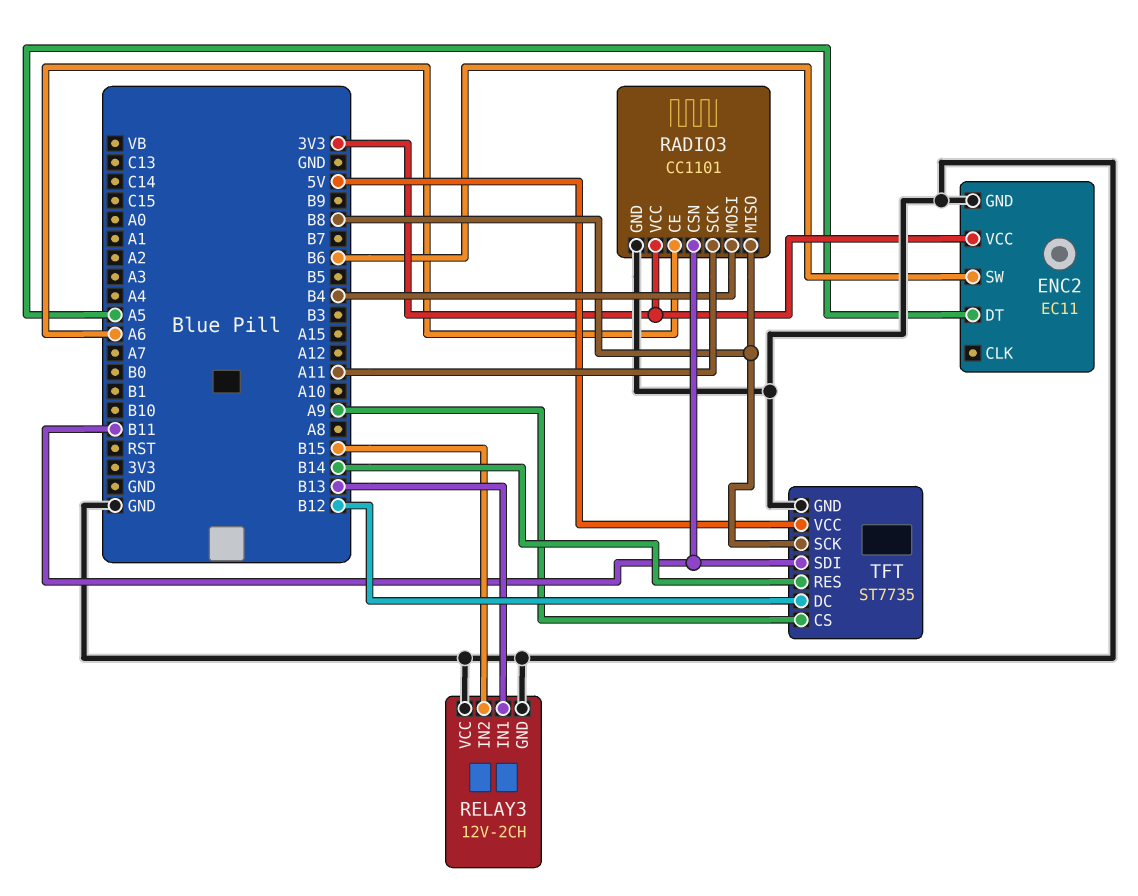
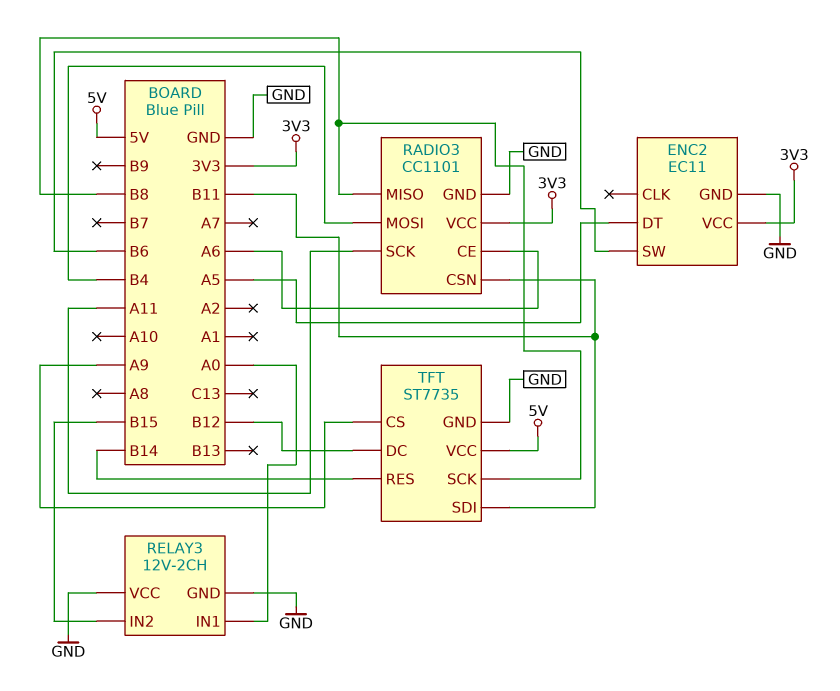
RELAY3 pin IN1: B13 -> A0

